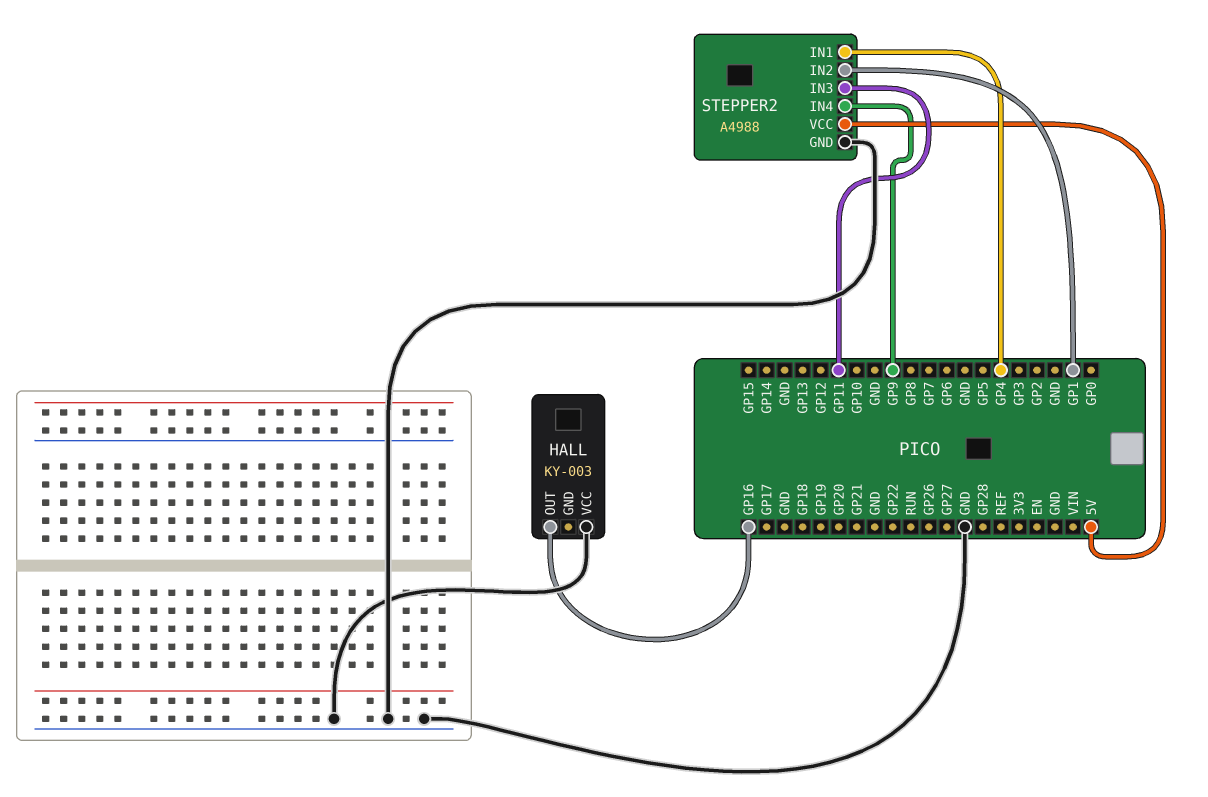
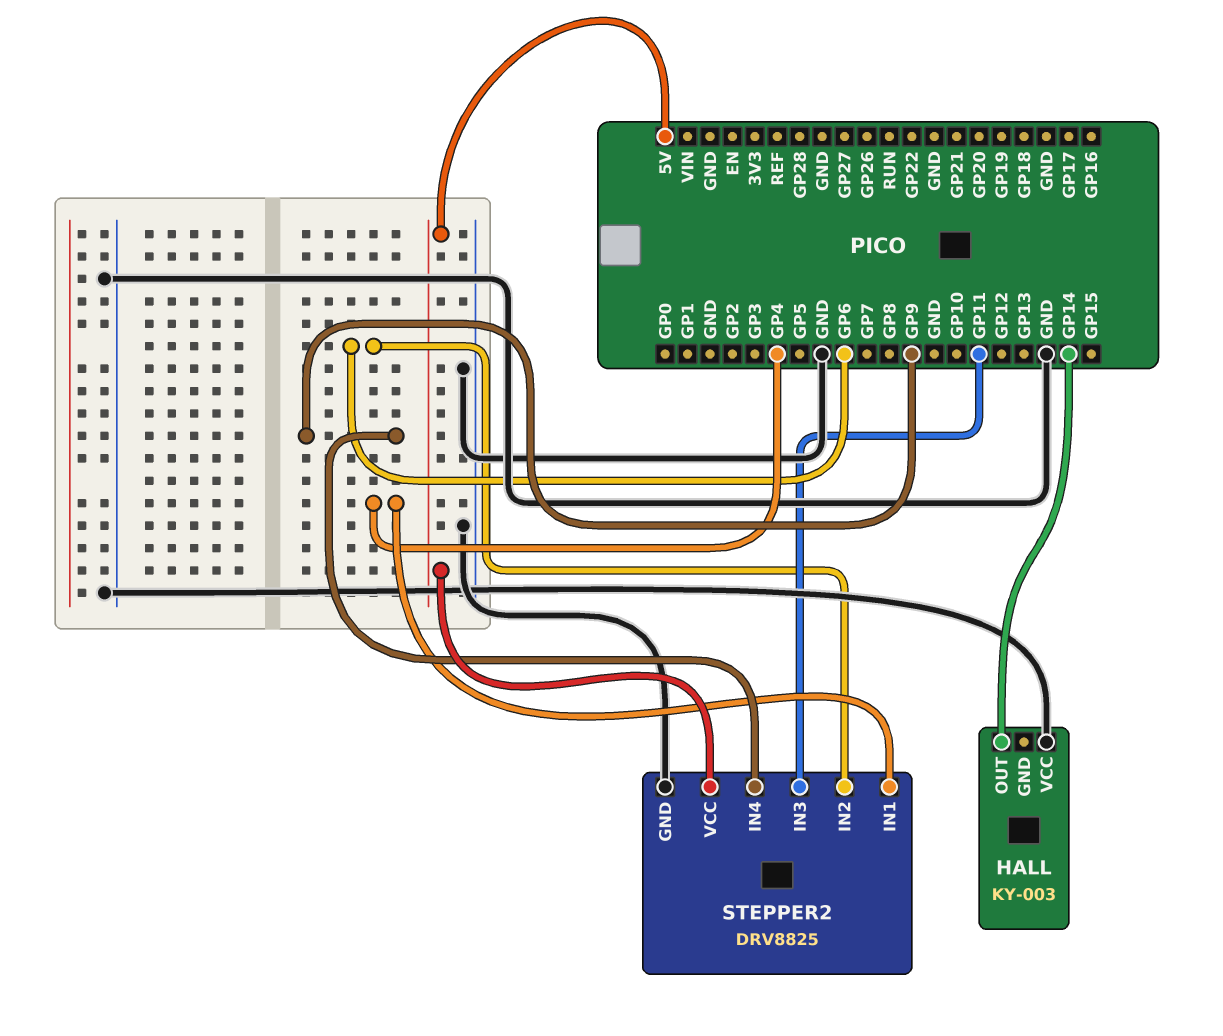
HALL pin OUT: GP16 -> GP14
STEPPER2: A4988 -> DRV8825
STEPPER2 pin IN2: GP1 -> GP6

